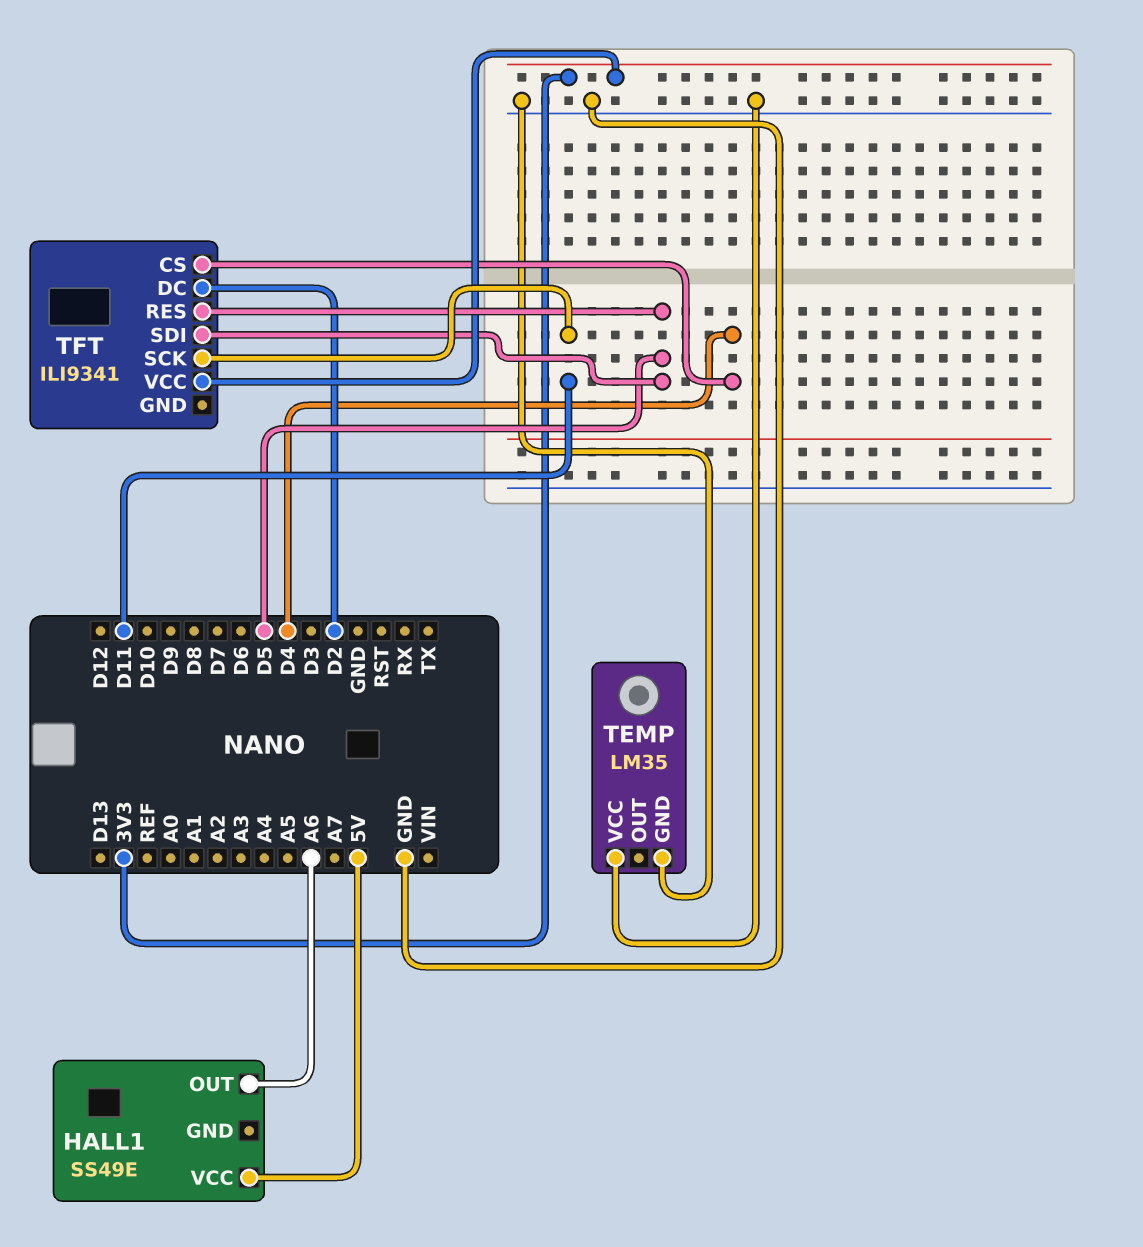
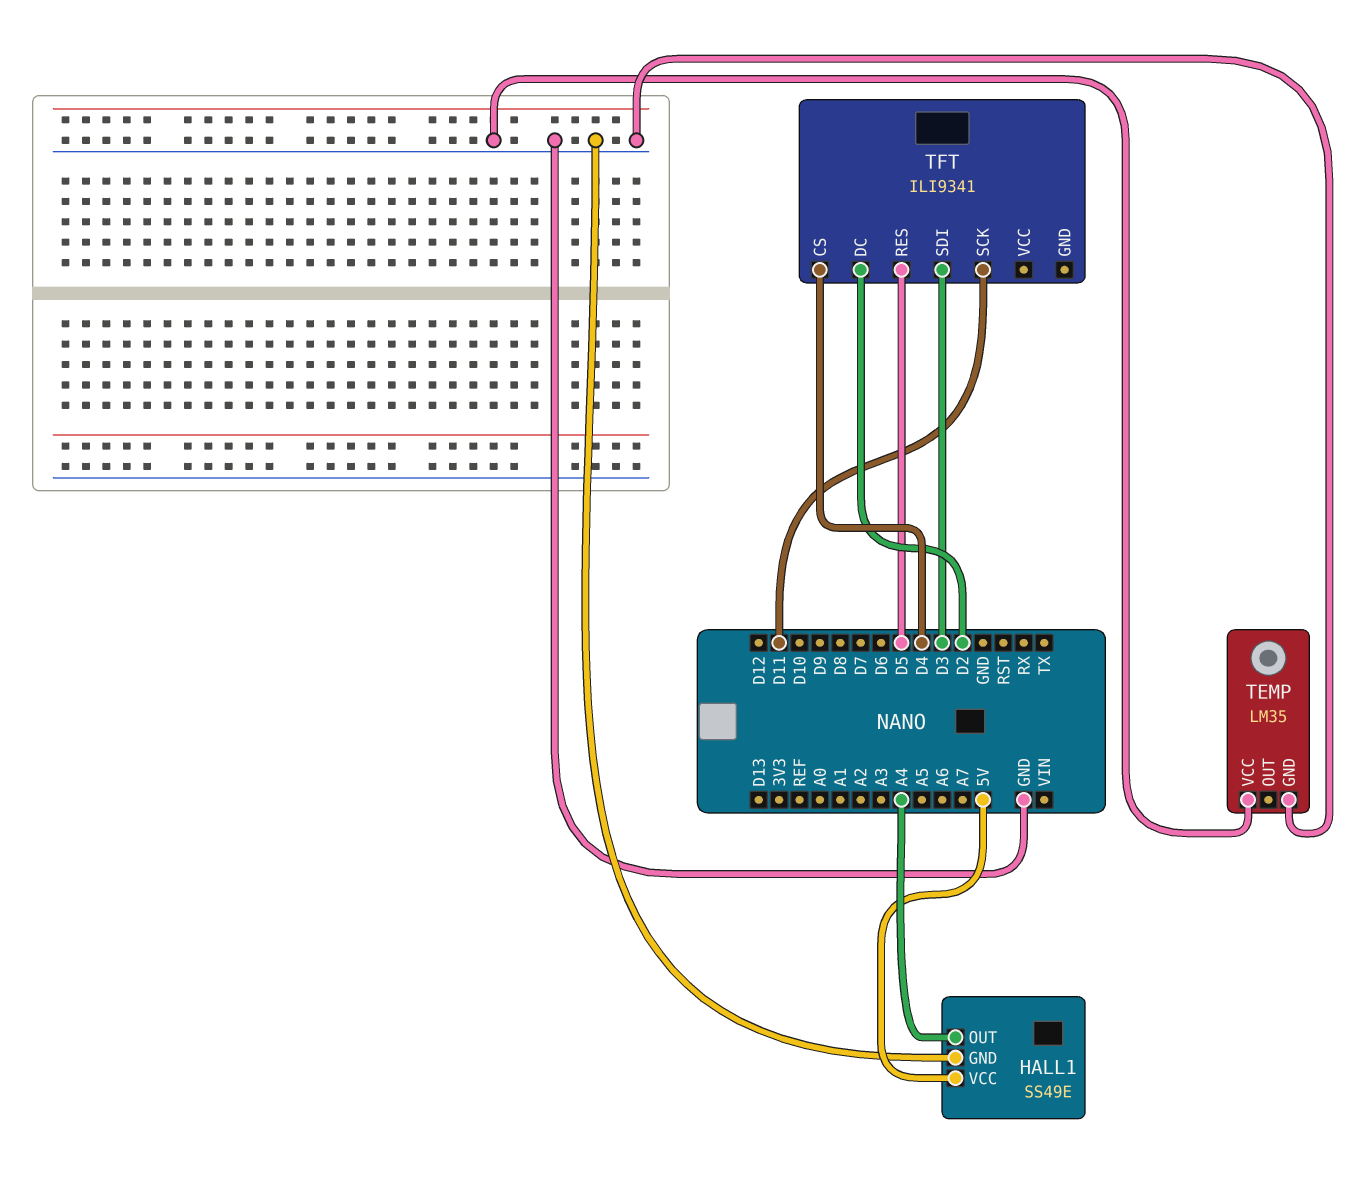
HALL1 pin GND: none -> GND
HALL1 pin OUT: A6 -> A4
TFT pin SDI: D5 -> D3
TFT pin VCC: 3V3 -> none

